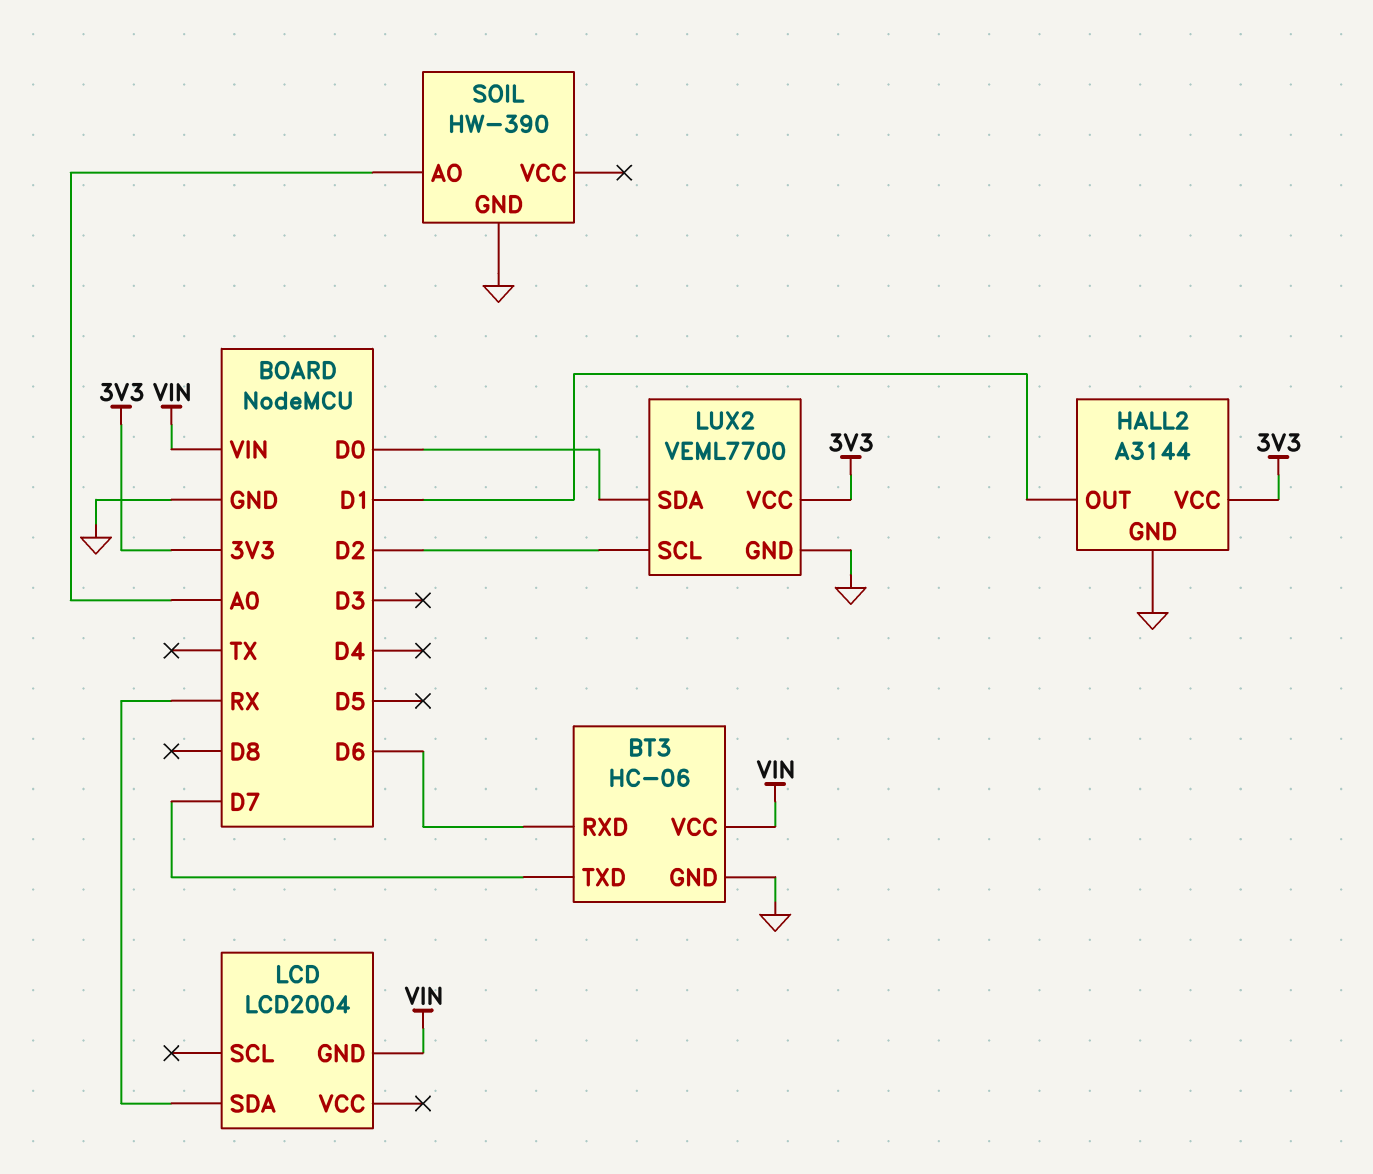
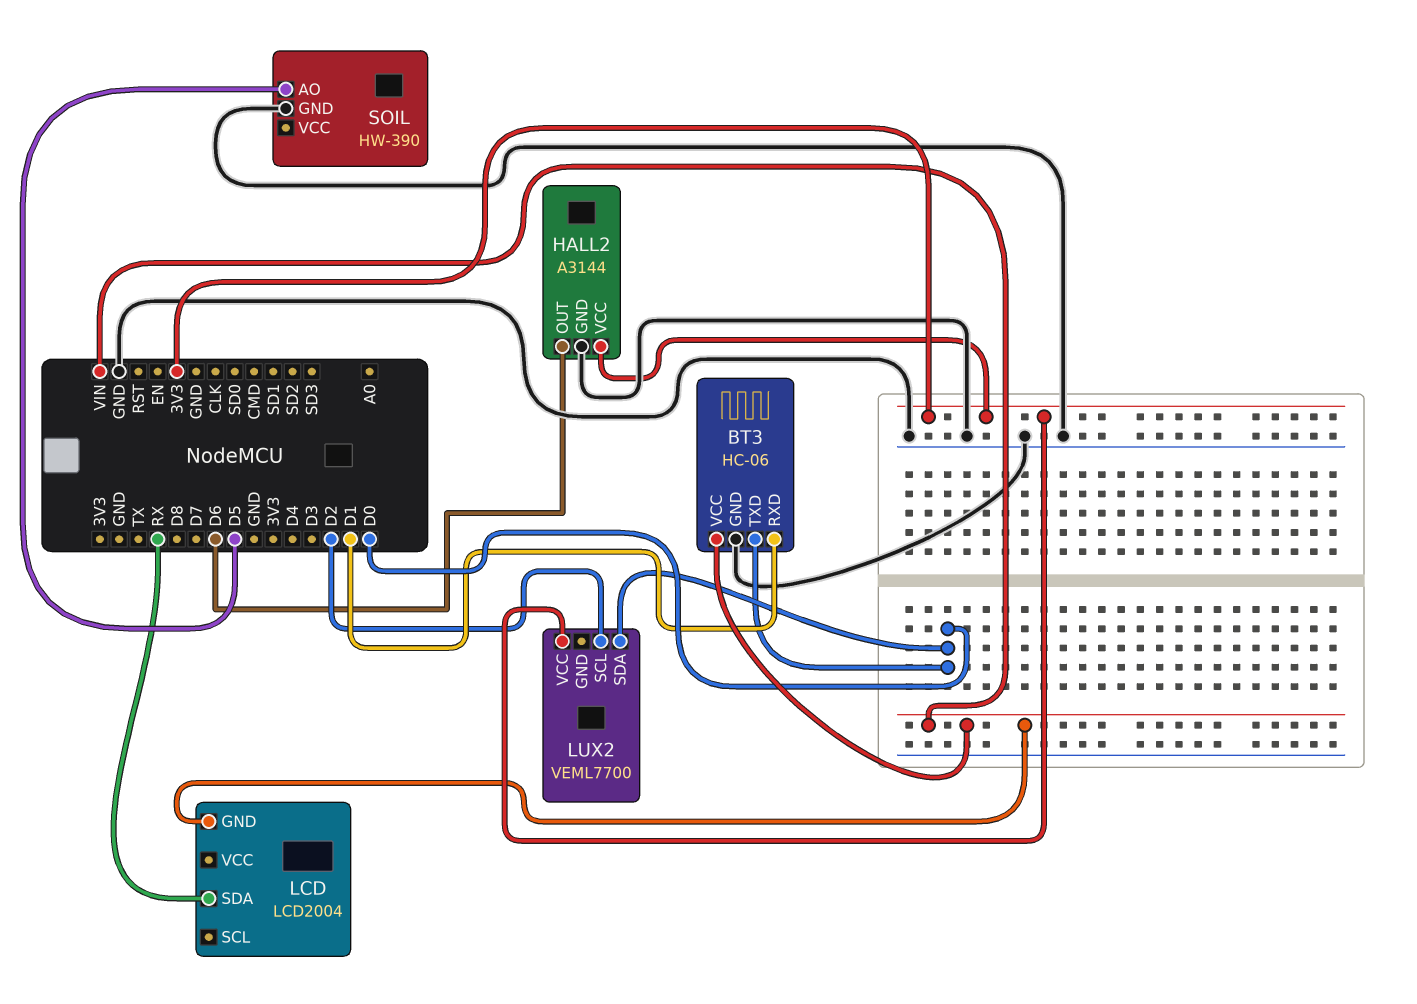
BT3 pin RXD: D6 -> D1
BT3 pin TXD: D7 -> D0
HALL2 pin OUT: D1 -> D6
LUX2 pin GND: GND -> none
SOIL pin AO: A0 -> D5

